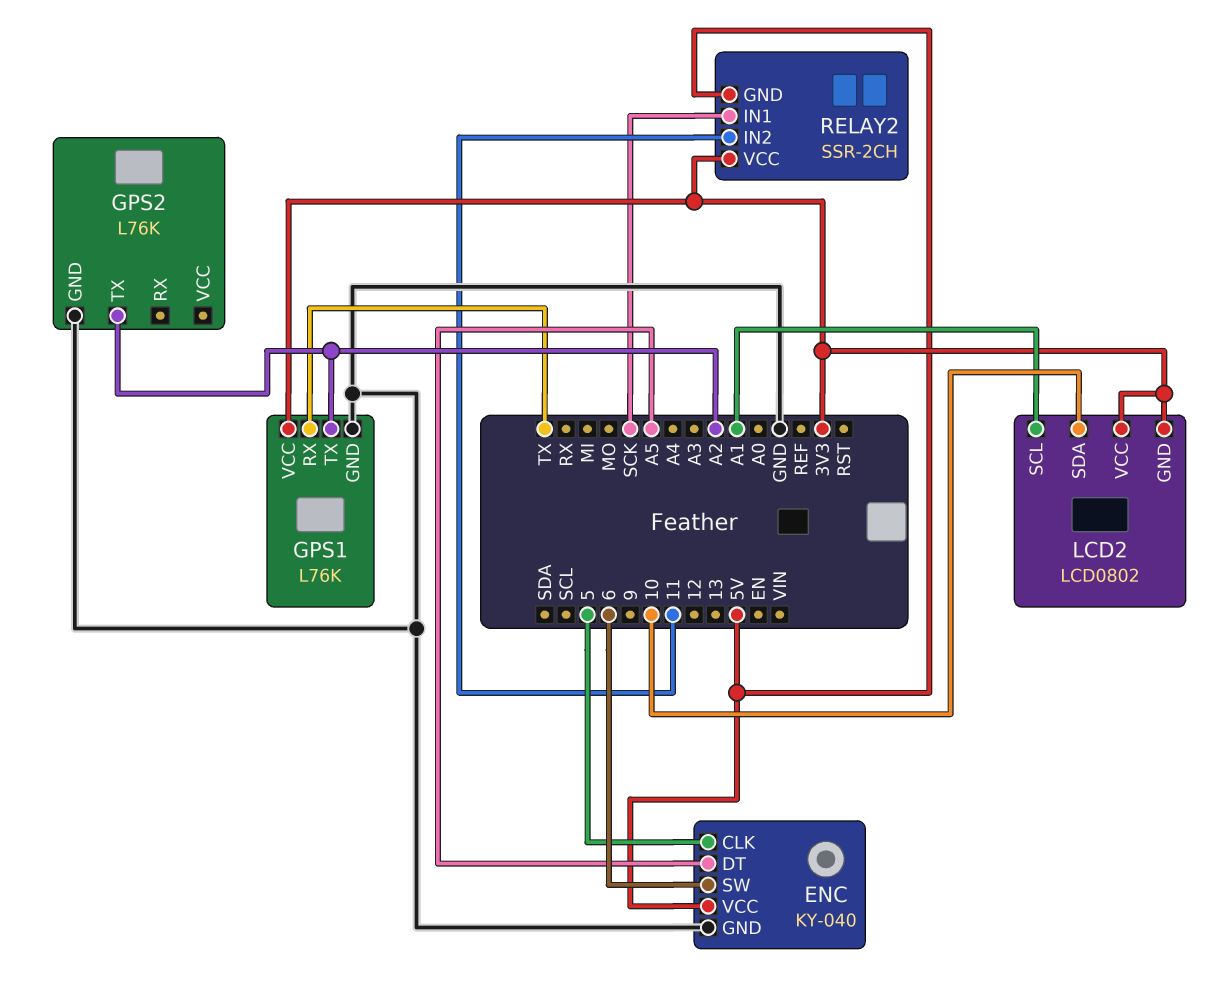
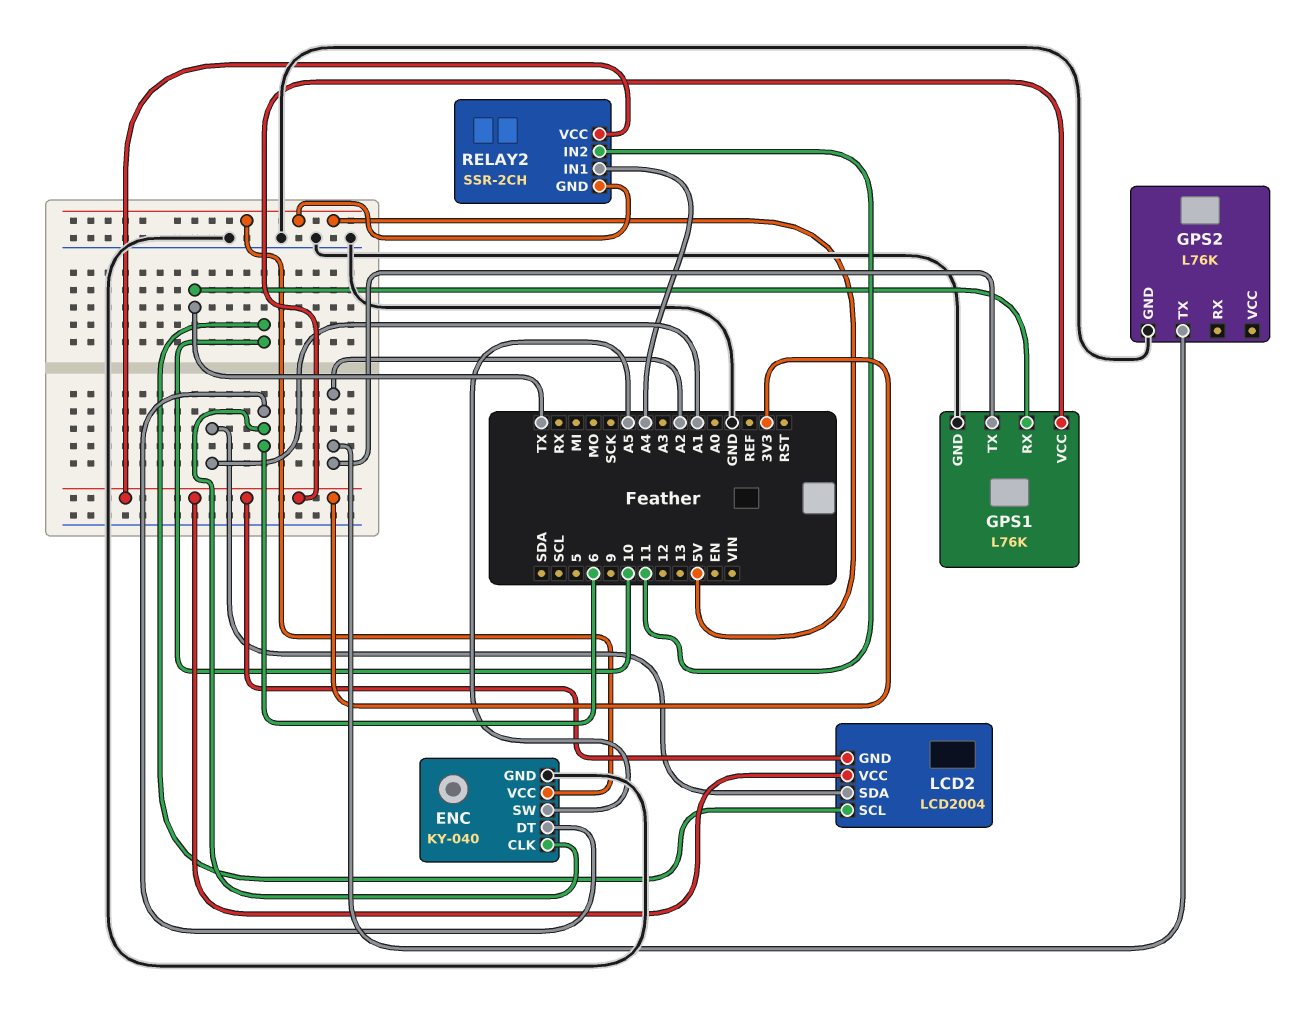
ENC pin CLK: 5 -> 6
ENC pin DT: A5 -> 6
ENC pin SW: 6 -> A5
LCD2: LCD0802 -> LCD2004
LCD2 pin SCL: A1 -> 10
LCD2 pin SDA: 10 -> A1
RELAY2 pin IN1: SCK -> A4

